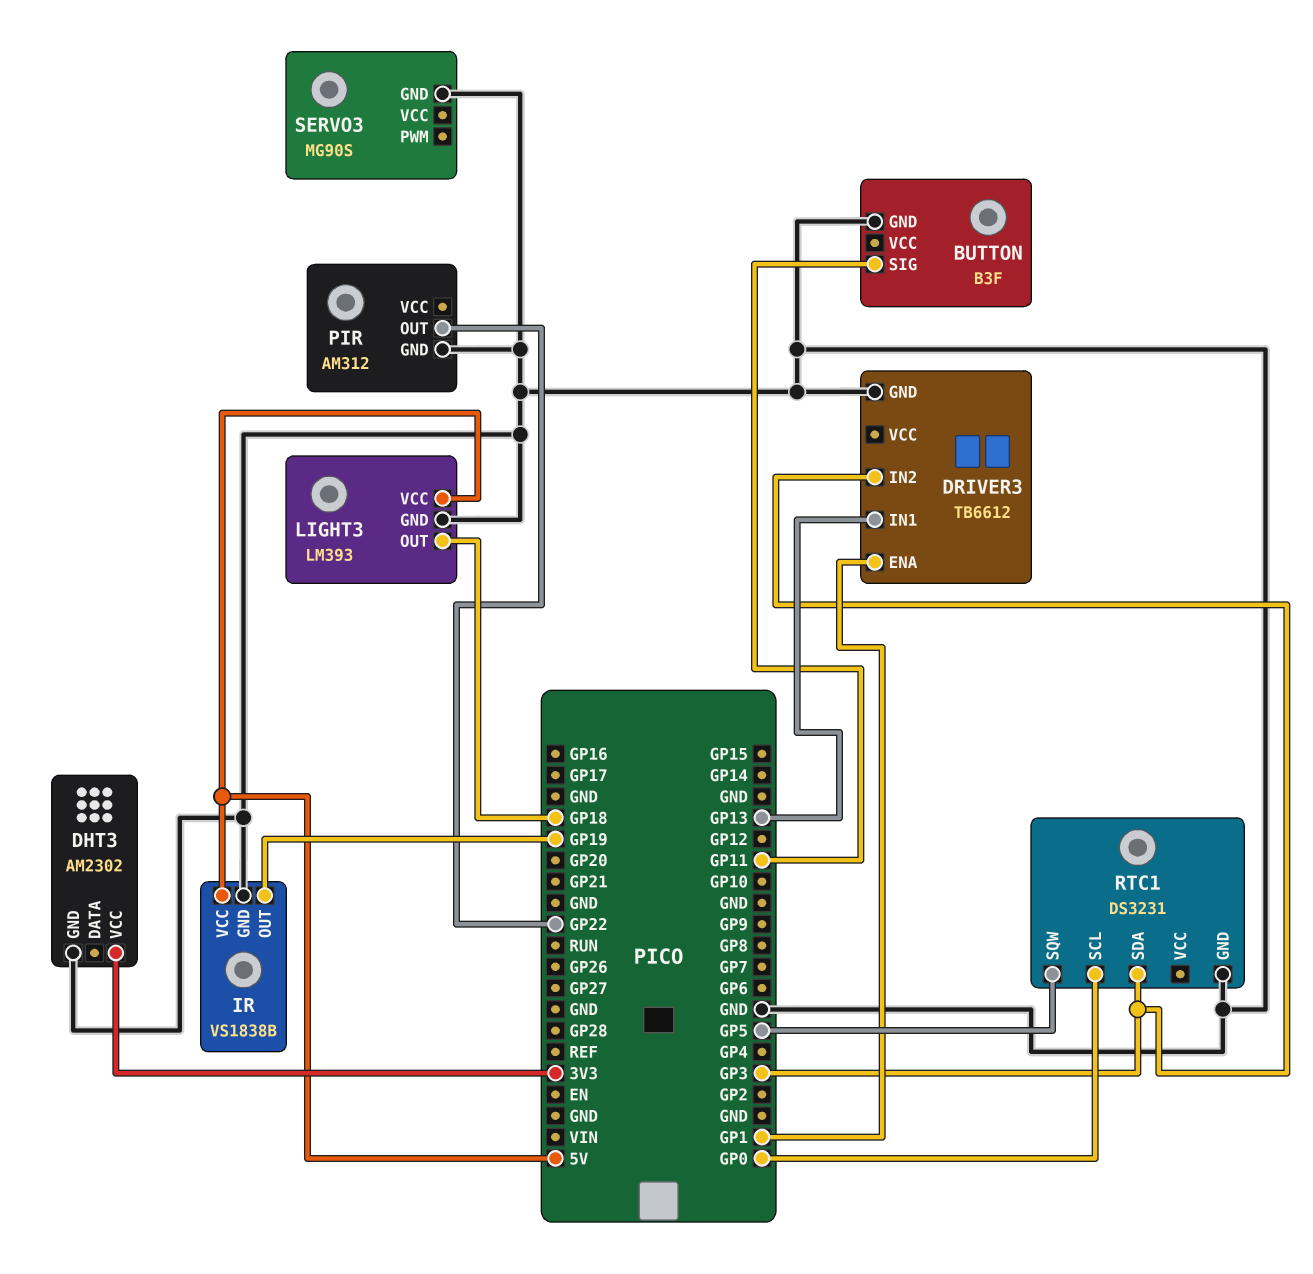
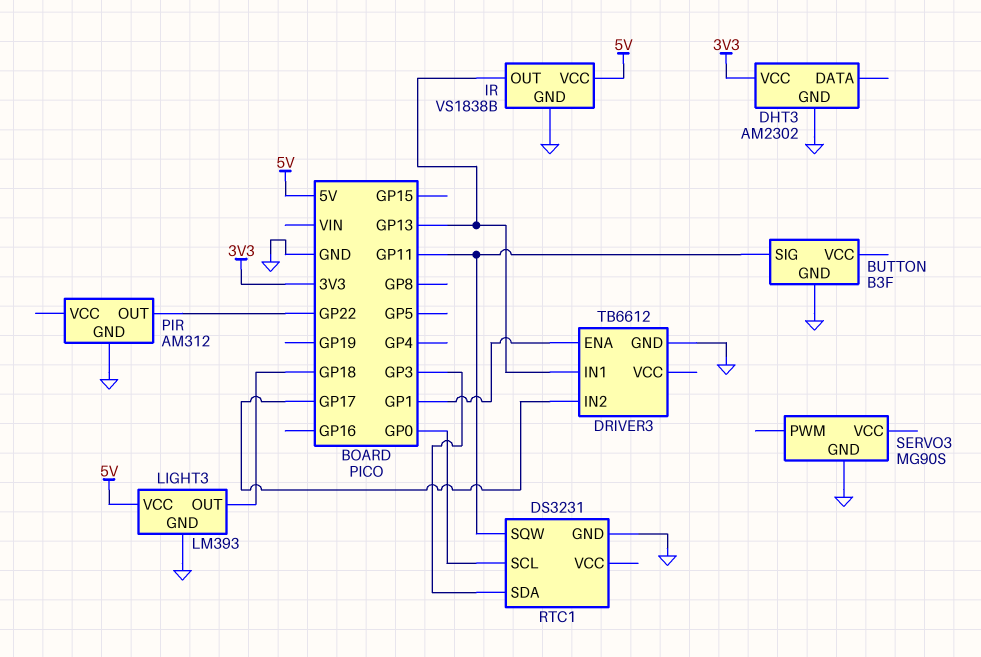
DRIVER3 pin IN2: GP3 -> GP17
IR pin OUT: GP19 -> GP13
RTC1 pin SQW: GP5 -> GP11

